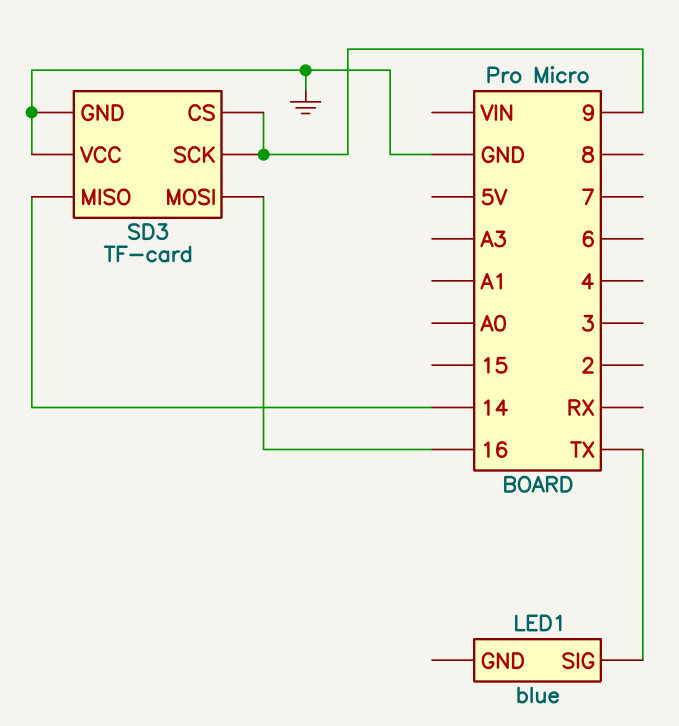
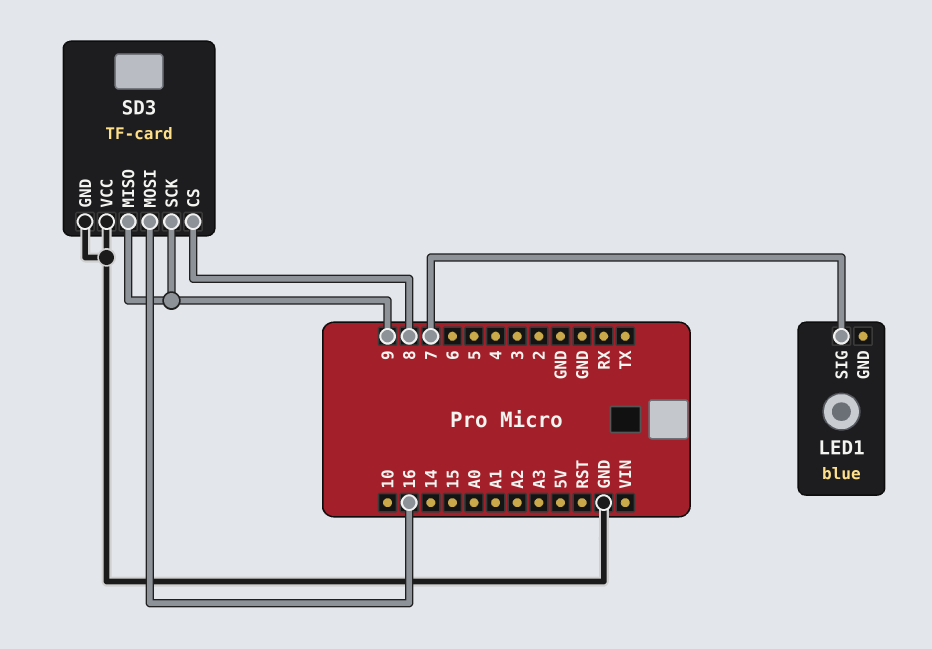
LED1 pin SIG: TX -> 7
SD3 pin CS: 9 -> 8
SD3 pin MISO: 14 -> 9

